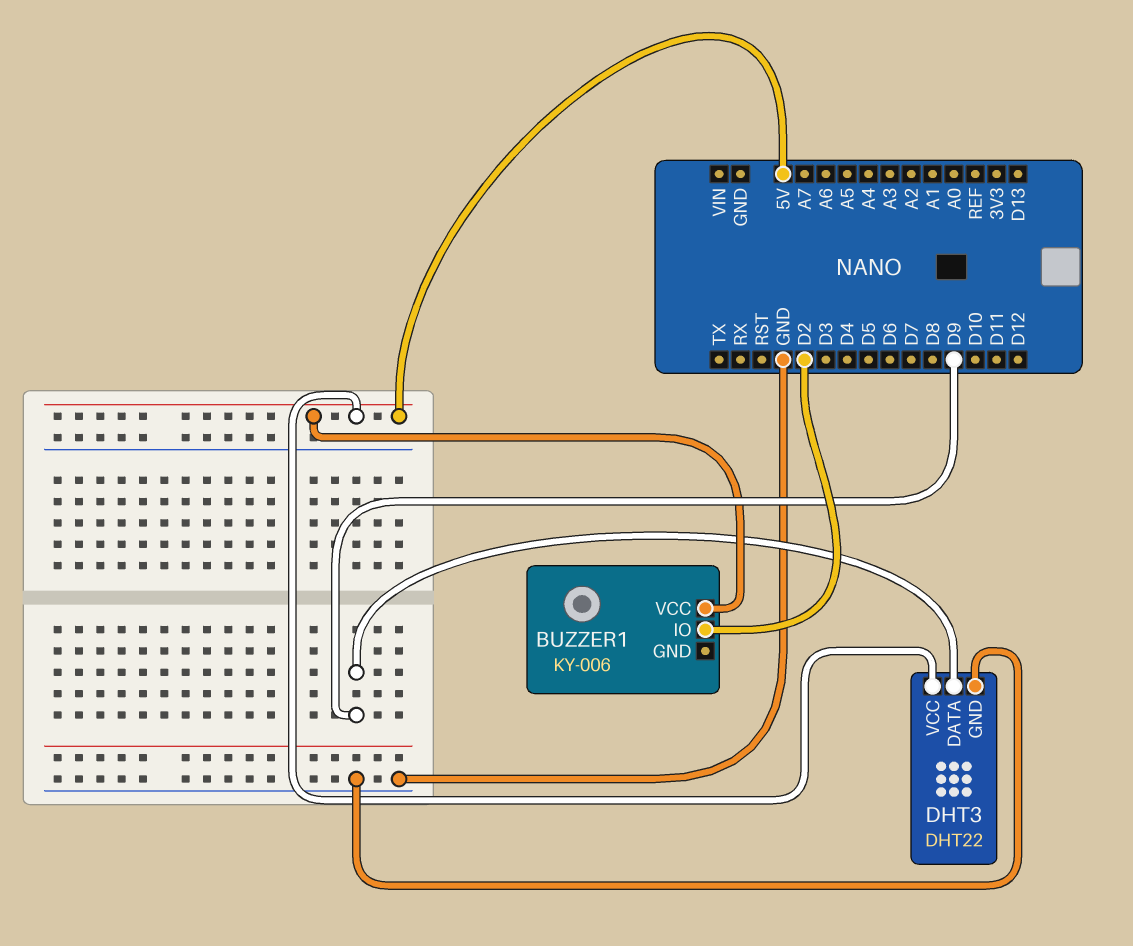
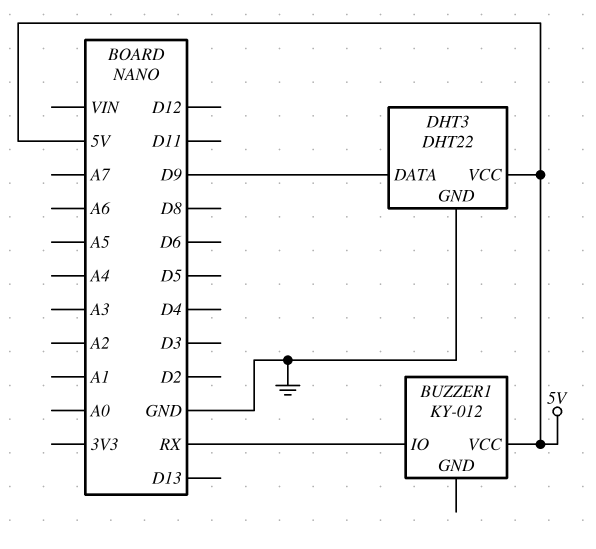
BUZZER1: KY-006 -> KY-012
BUZZER1 pin IO: D2 -> RX

